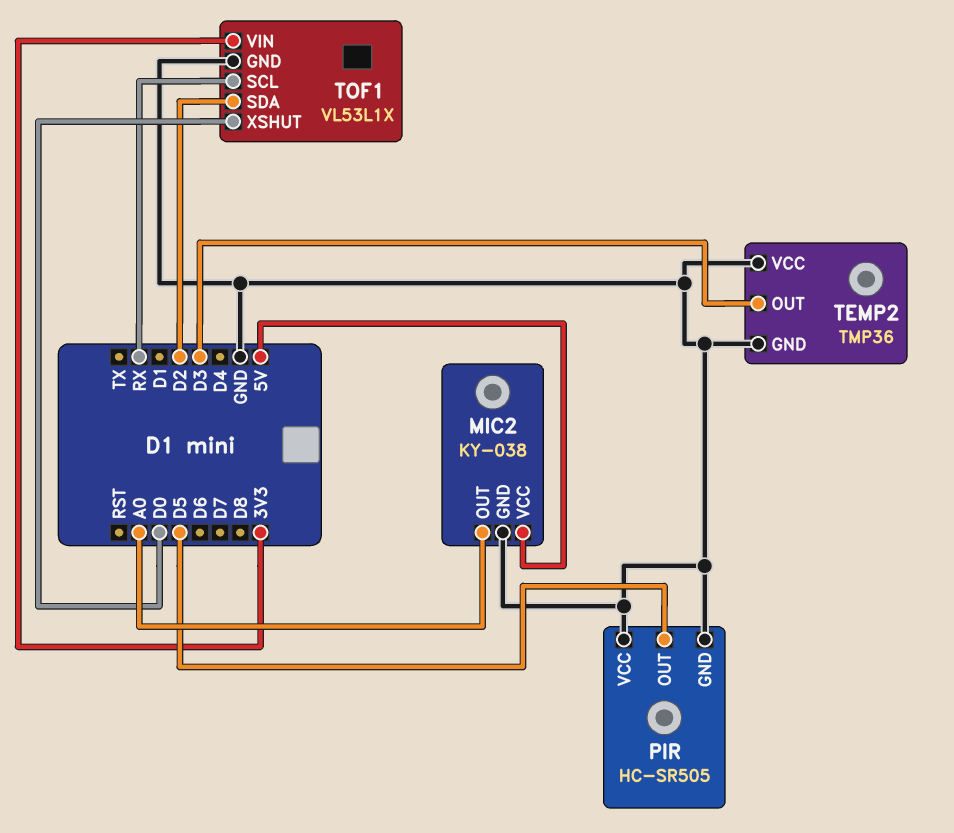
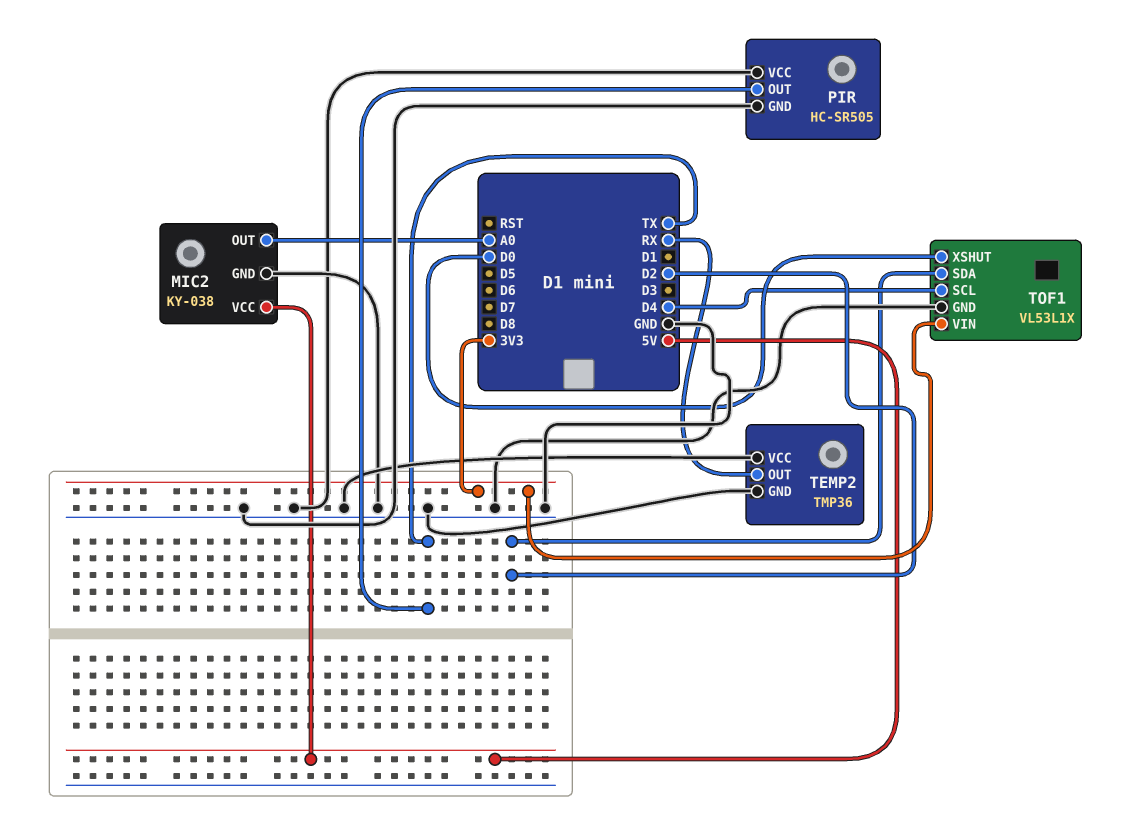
PIR pin OUT: D5 -> TX
TEMP2 pin OUT: D3 -> RX
TOF1 pin SCL: RX -> D4

